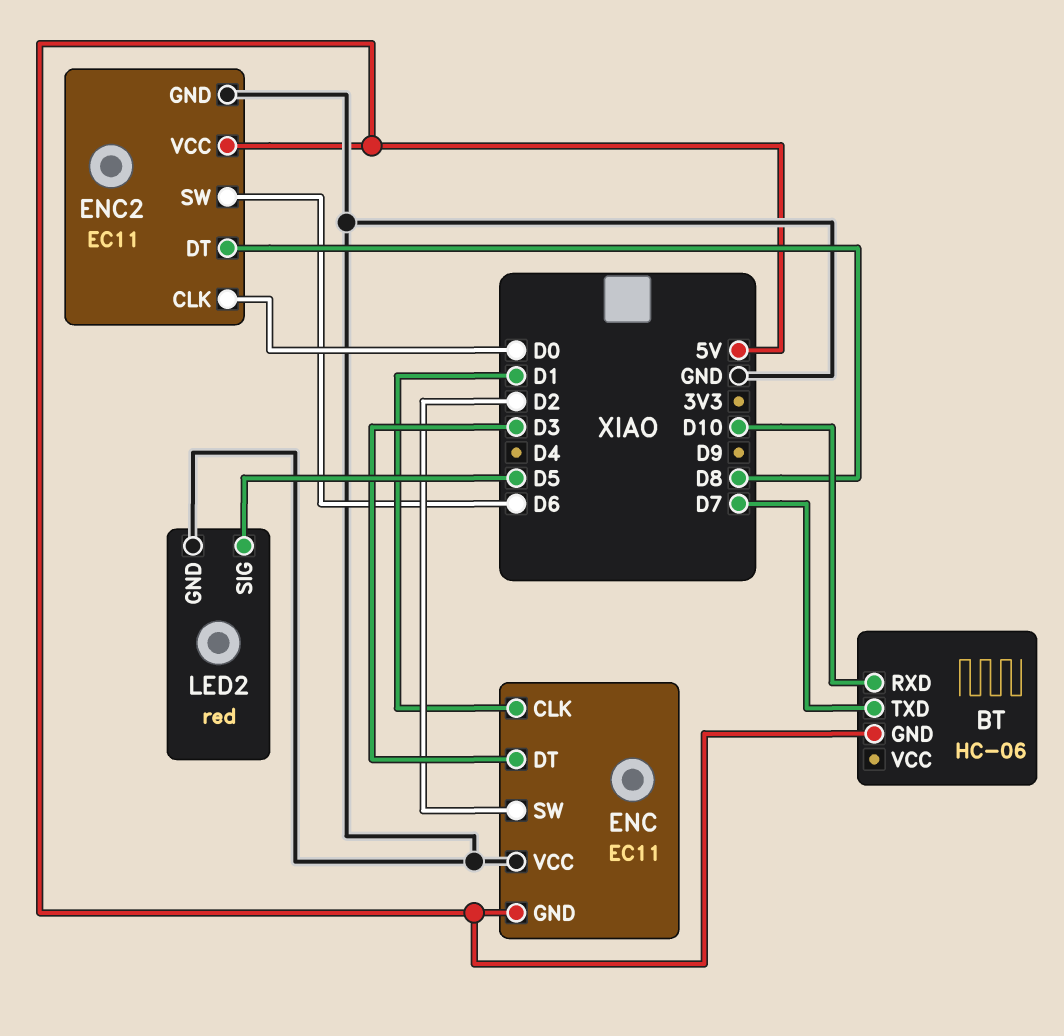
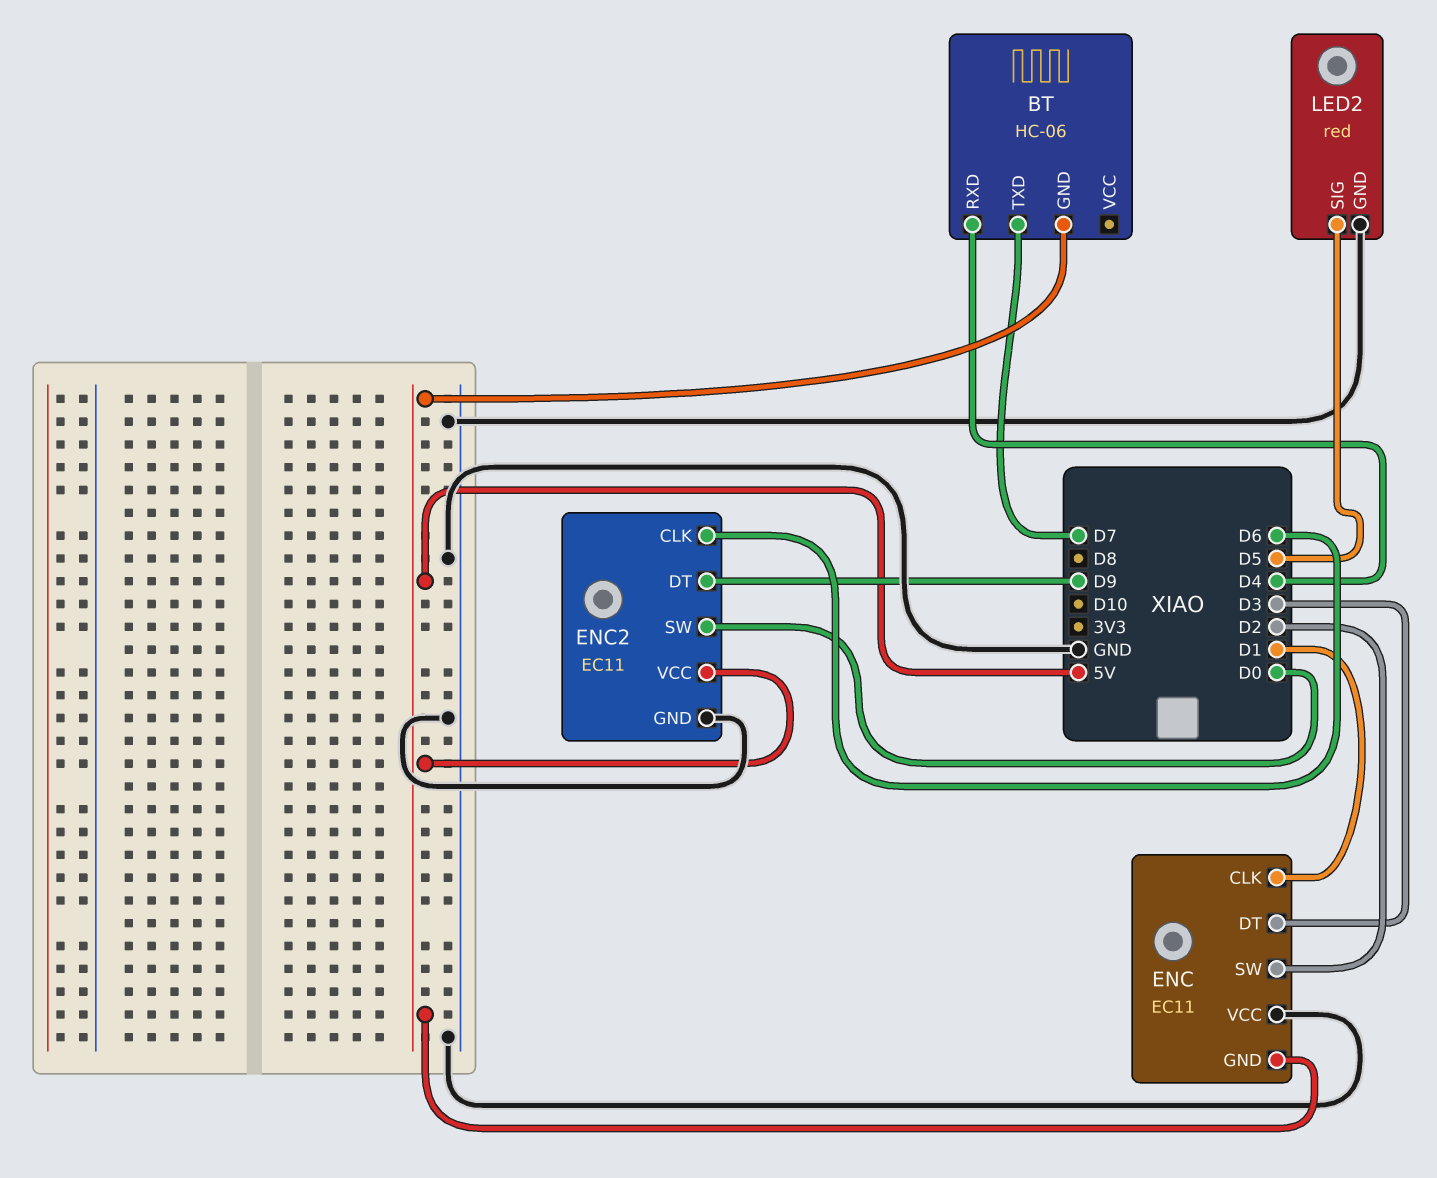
BT pin RXD: D10 -> D4
ENC2 pin CLK: D0 -> D6
ENC2 pin DT: D8 -> D9
ENC2 pin SW: D6 -> D0

